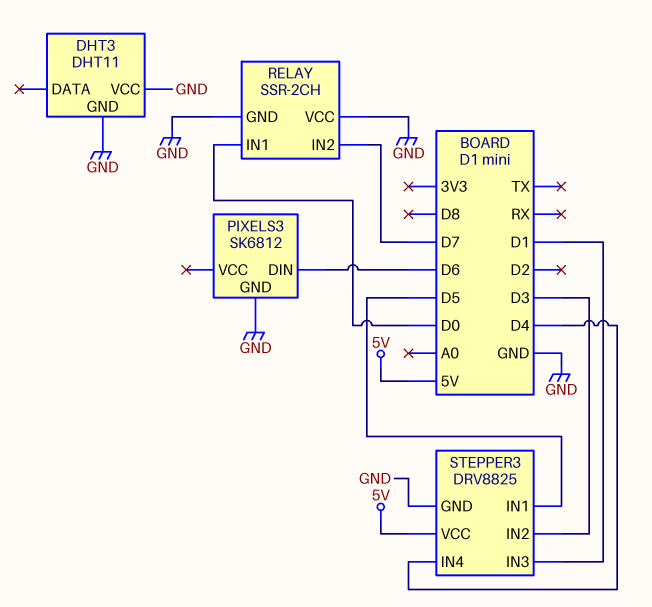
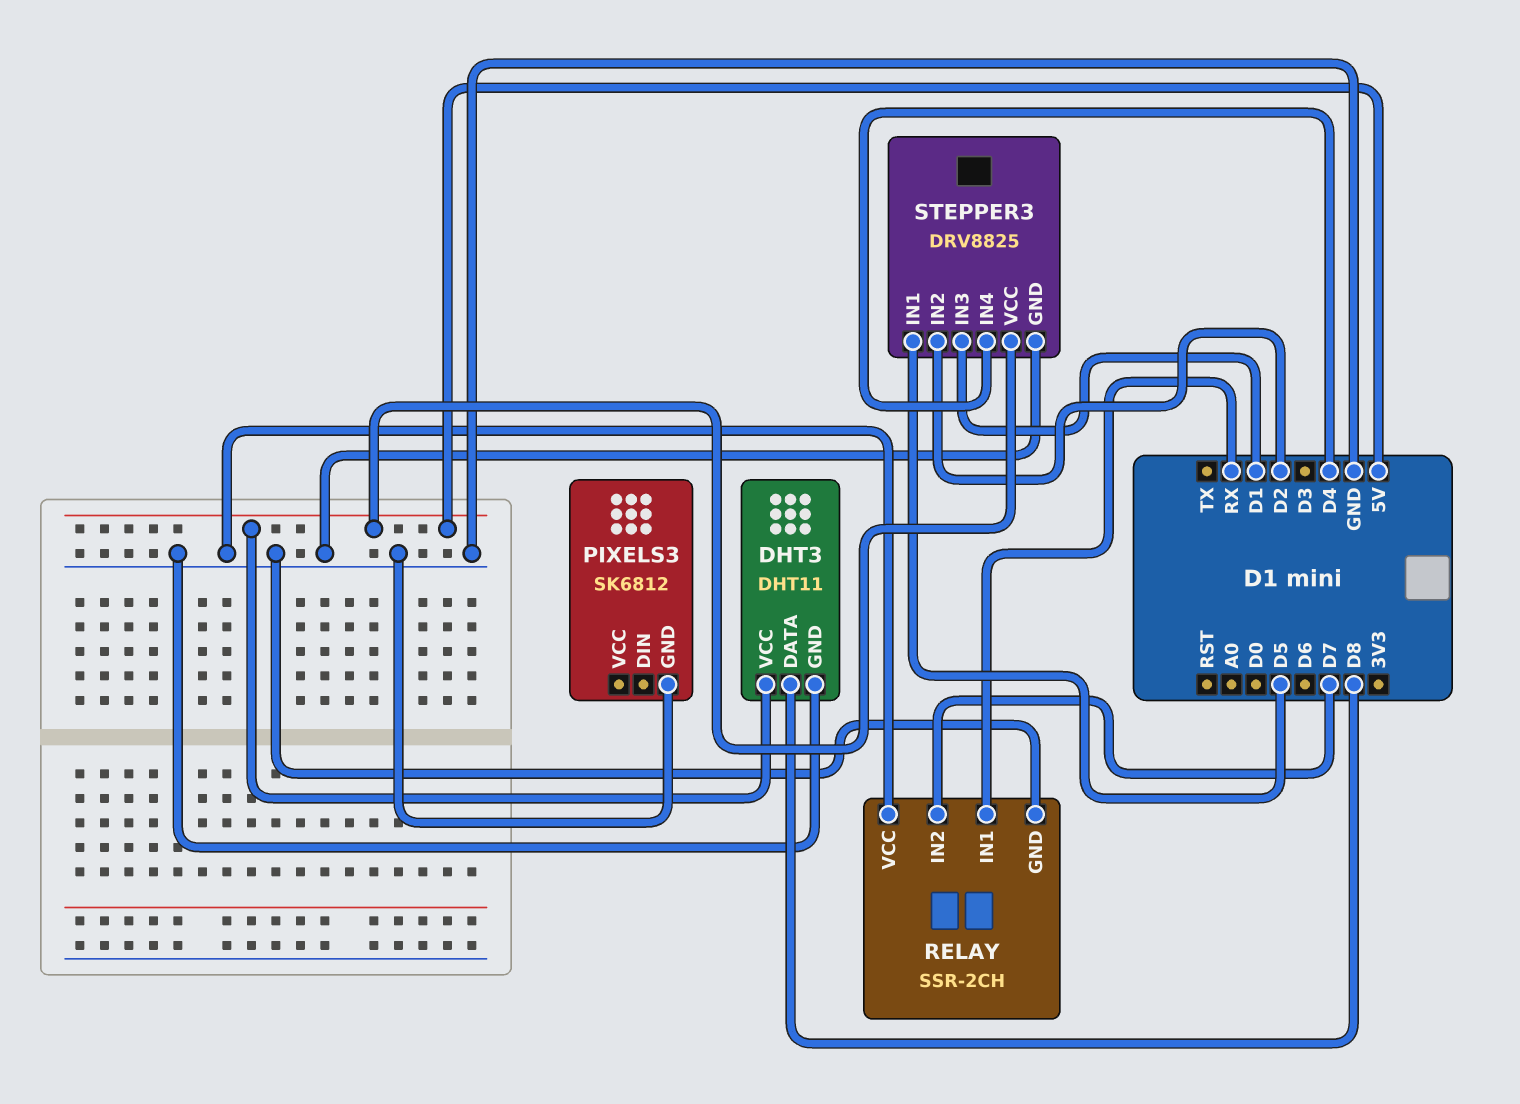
DHT3 pin DATA: none -> D8
DHT3 pin VCC: GND -> 5V
PIXELS3 pin DIN: D6 -> none
RELAY pin IN1: D0 -> RX
STEPPER3 pin IN2: D3 -> D2

